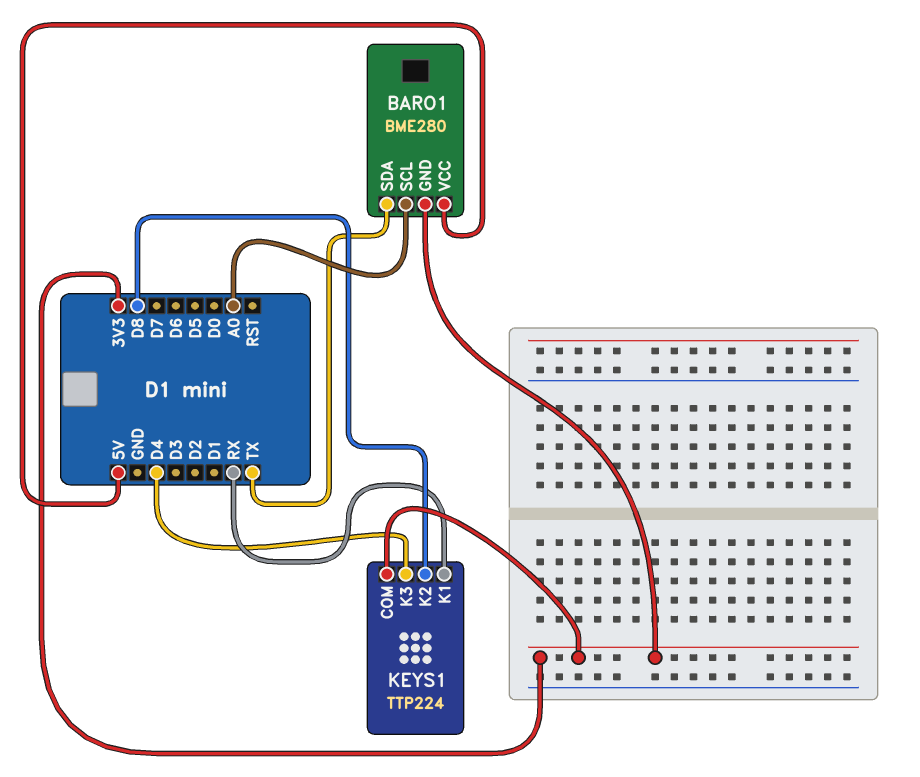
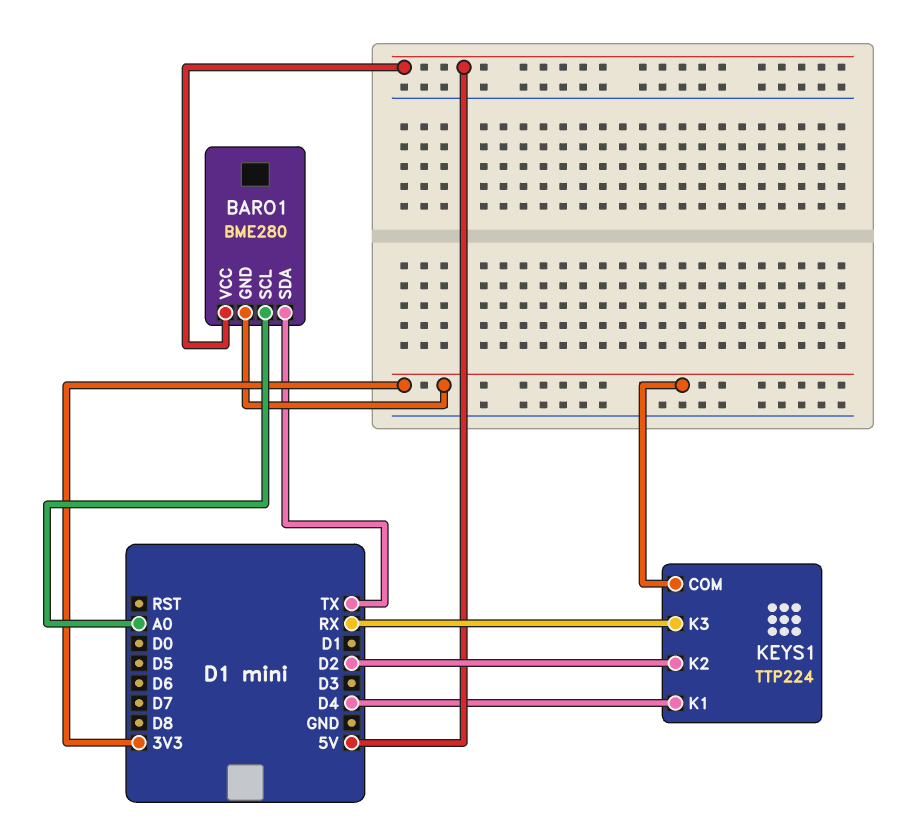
KEYS1 pin K1: RX -> D4
KEYS1 pin K2: D8 -> D2
KEYS1 pin K3: D4 -> RX

